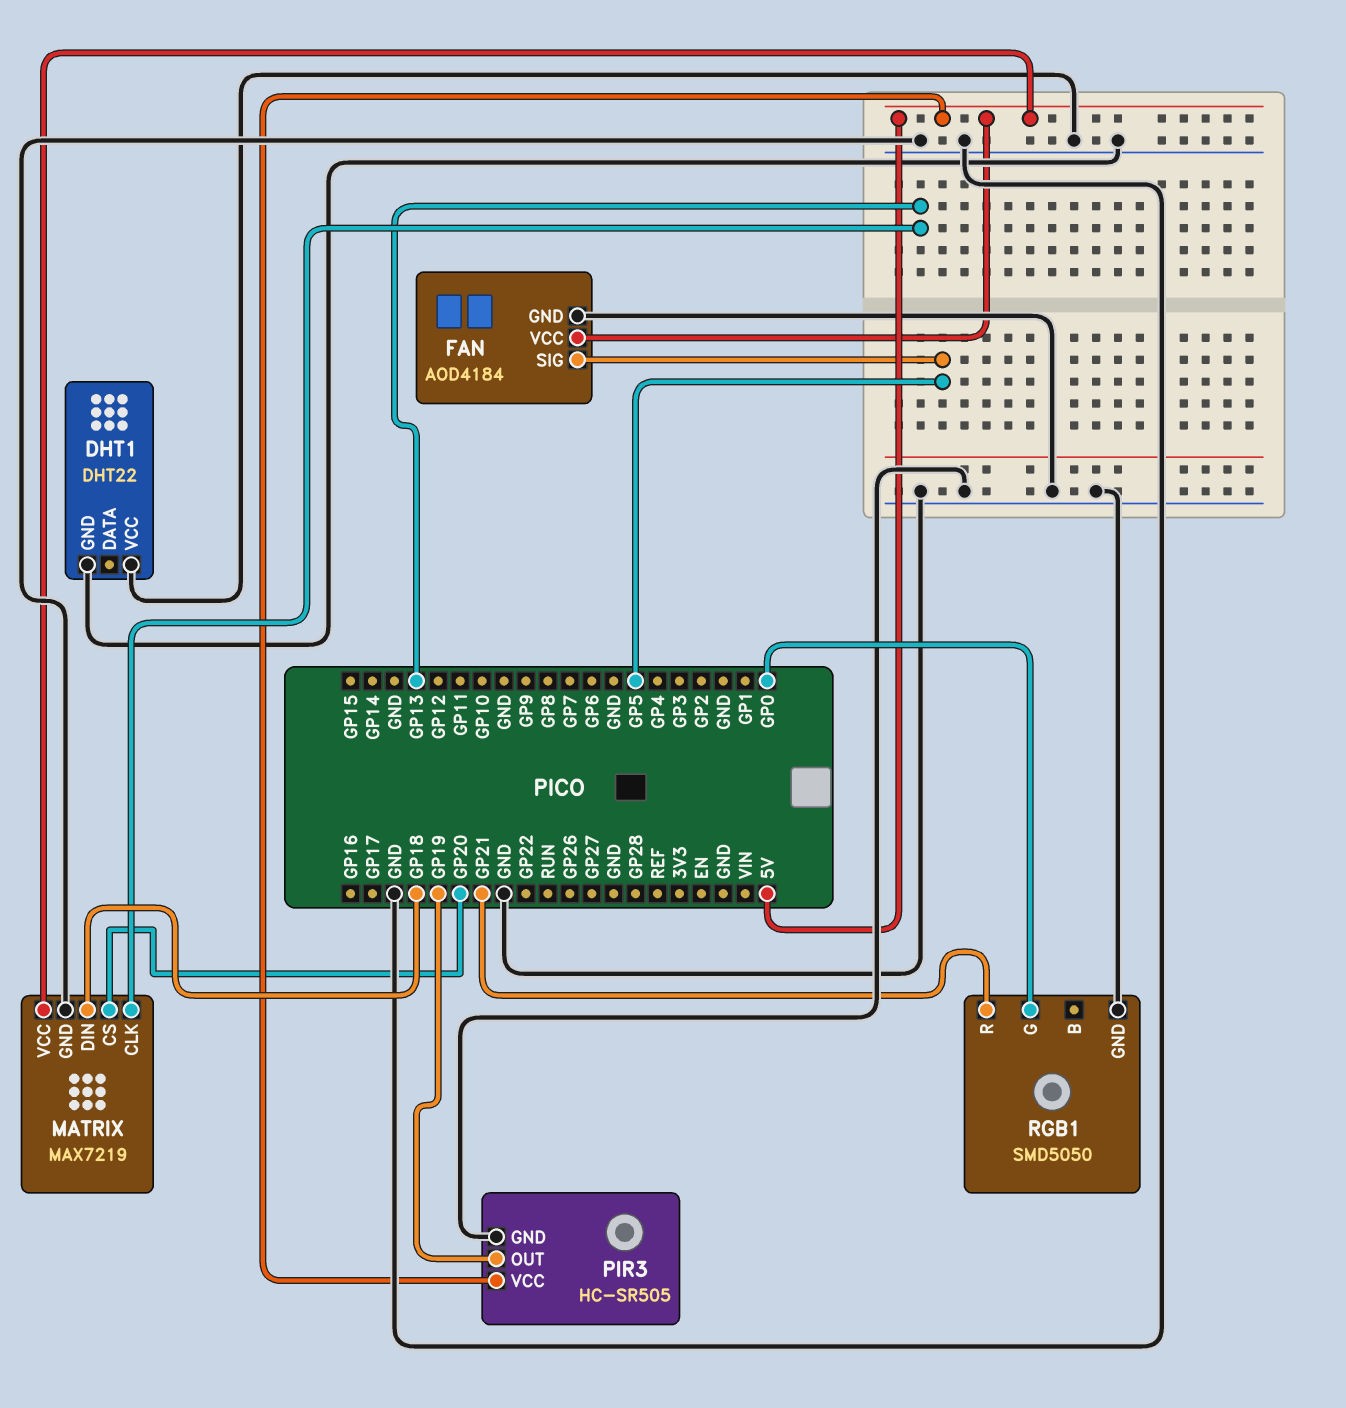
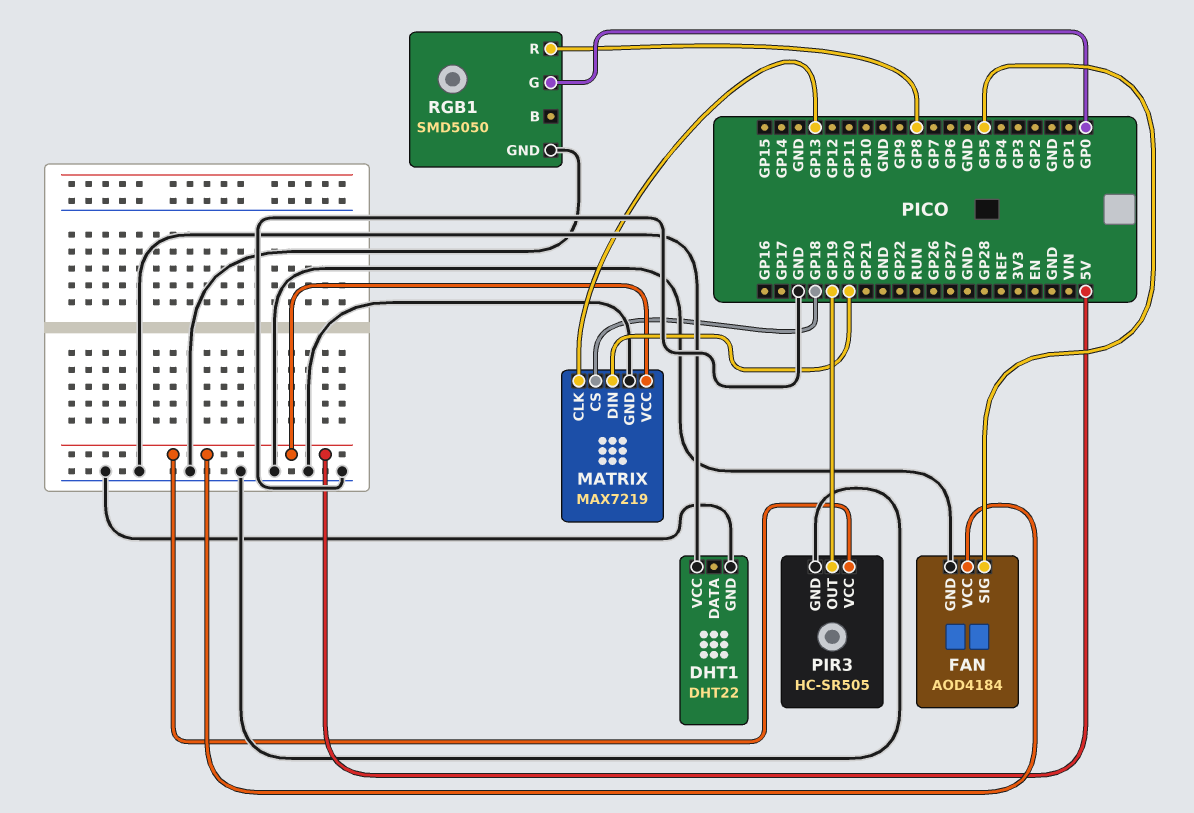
MATRIX pin CS: GP20 -> GP18
MATRIX pin DIN: GP18 -> GP20
RGB1 pin R: GP21 -> GP8

